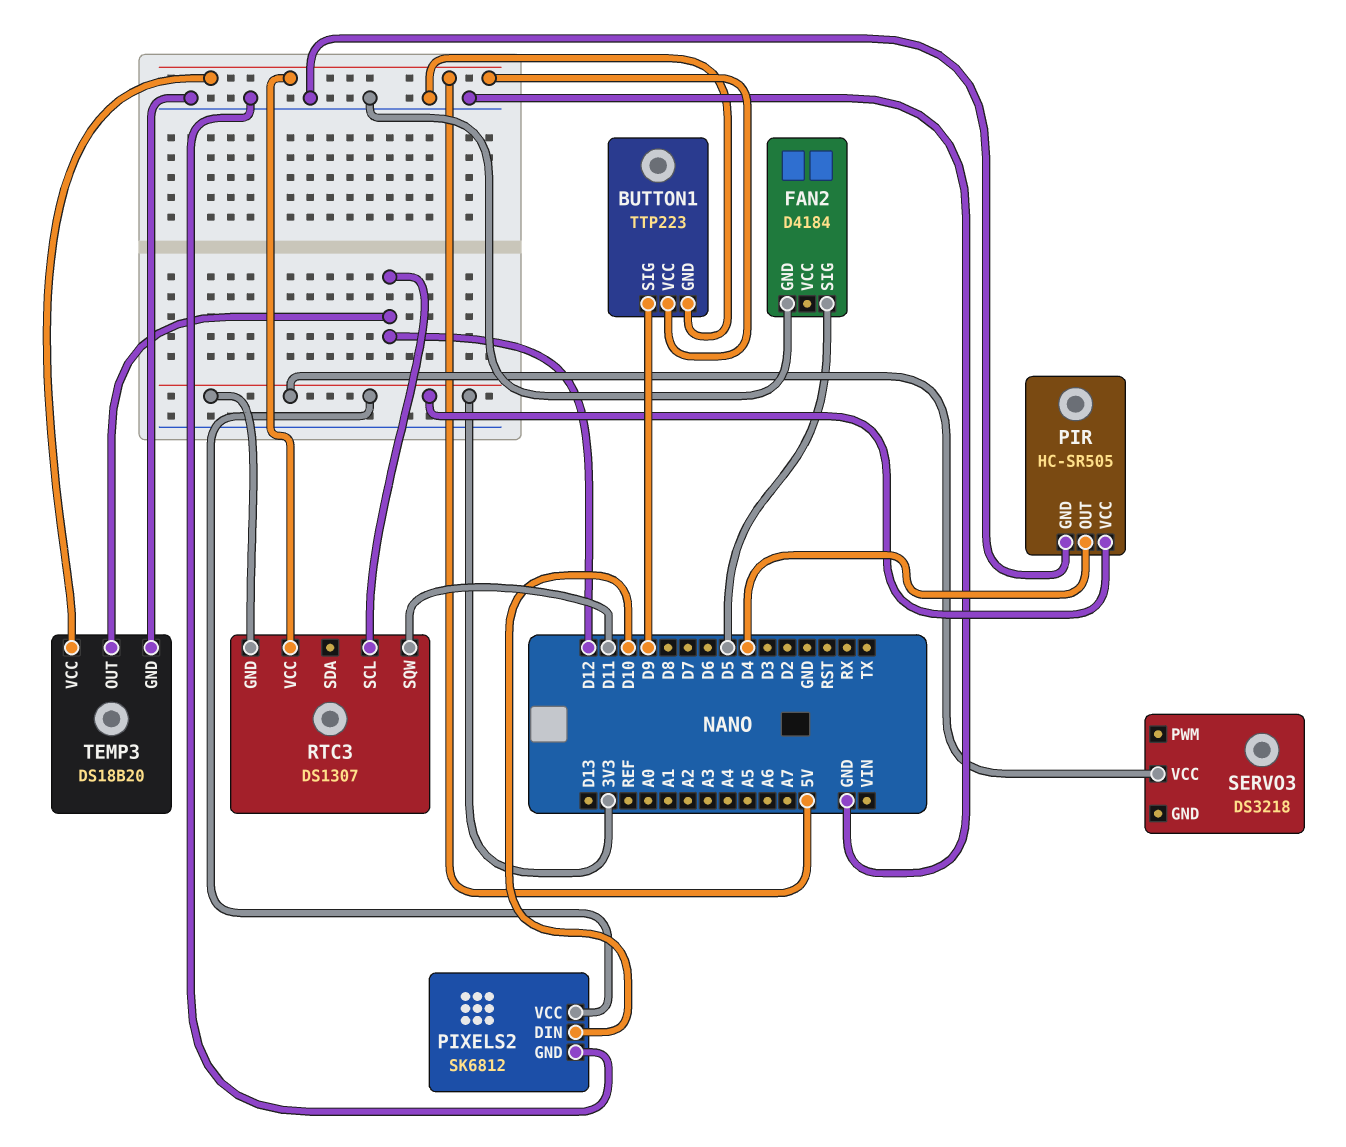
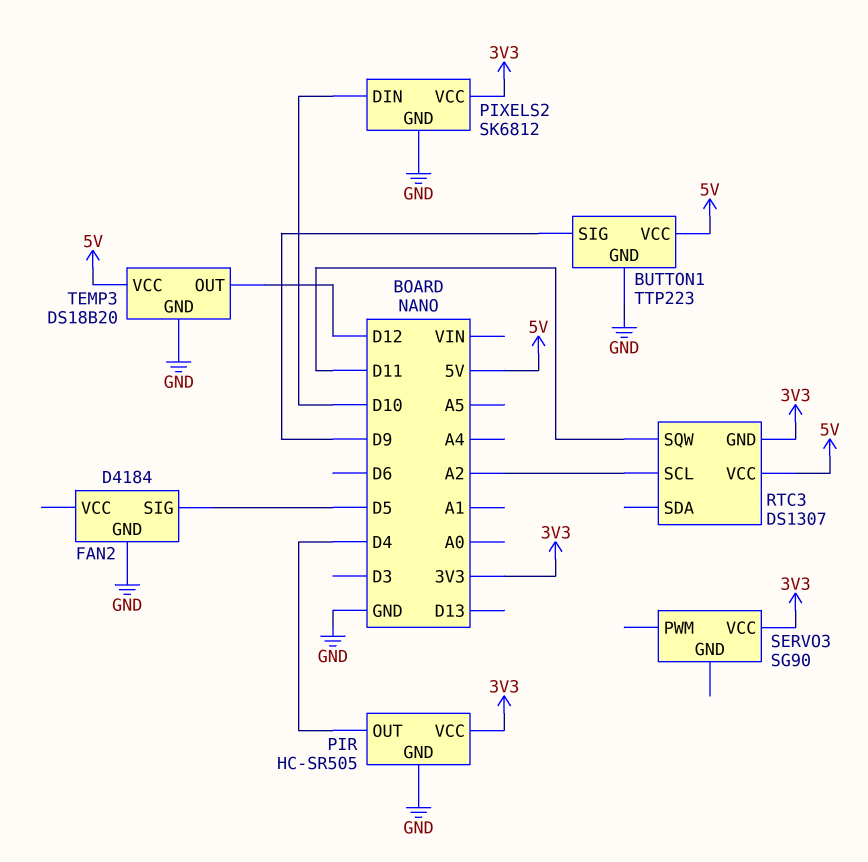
RTC3 pin SCL: D12 -> A2
SERVO3: DS3218 -> SG90

